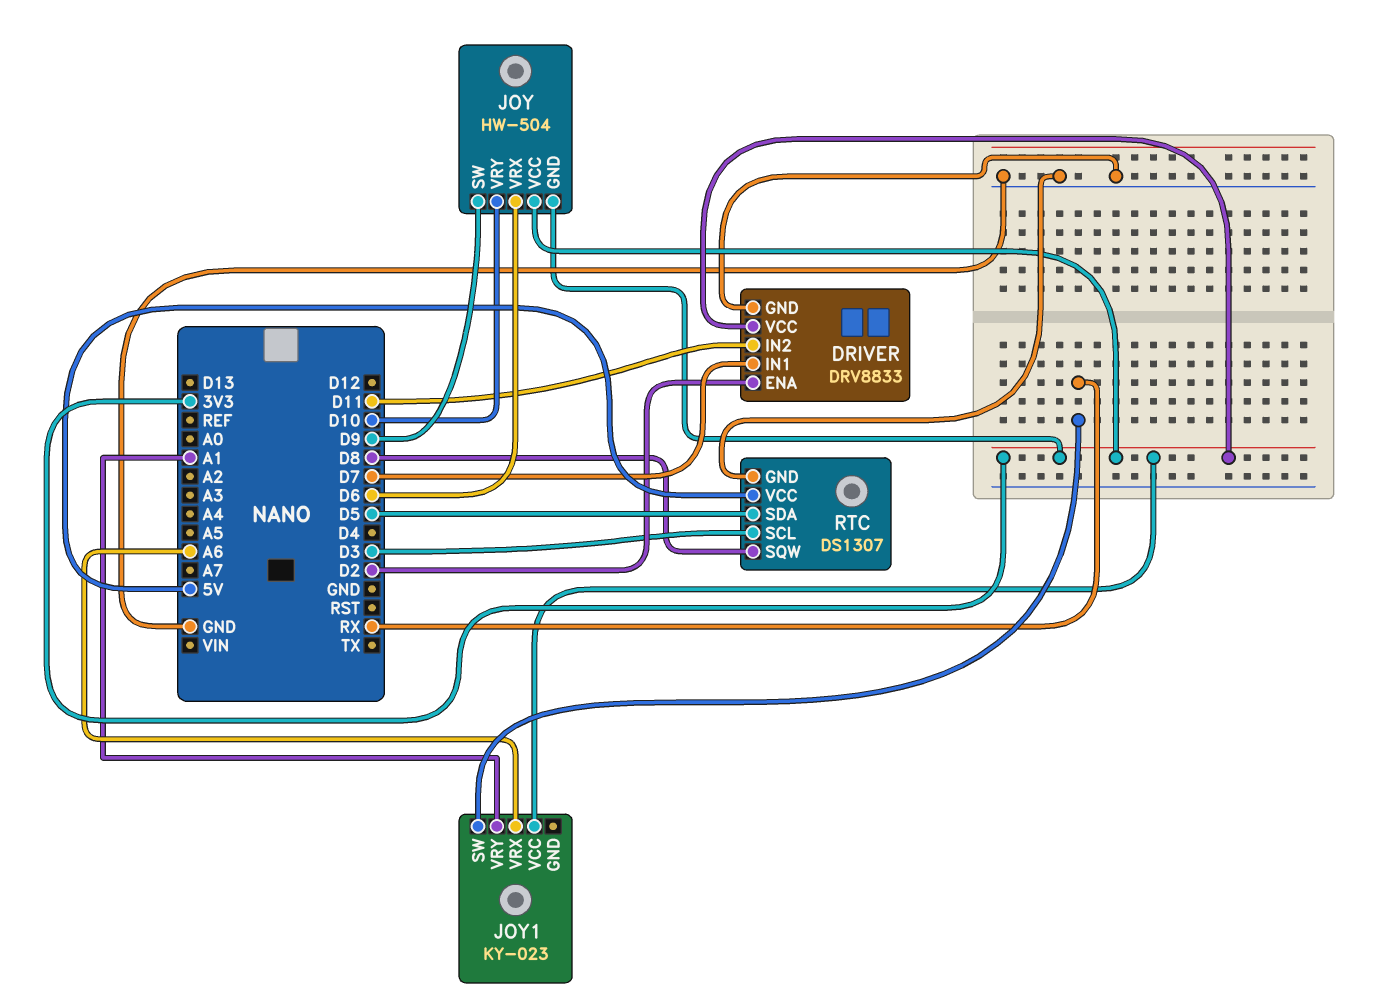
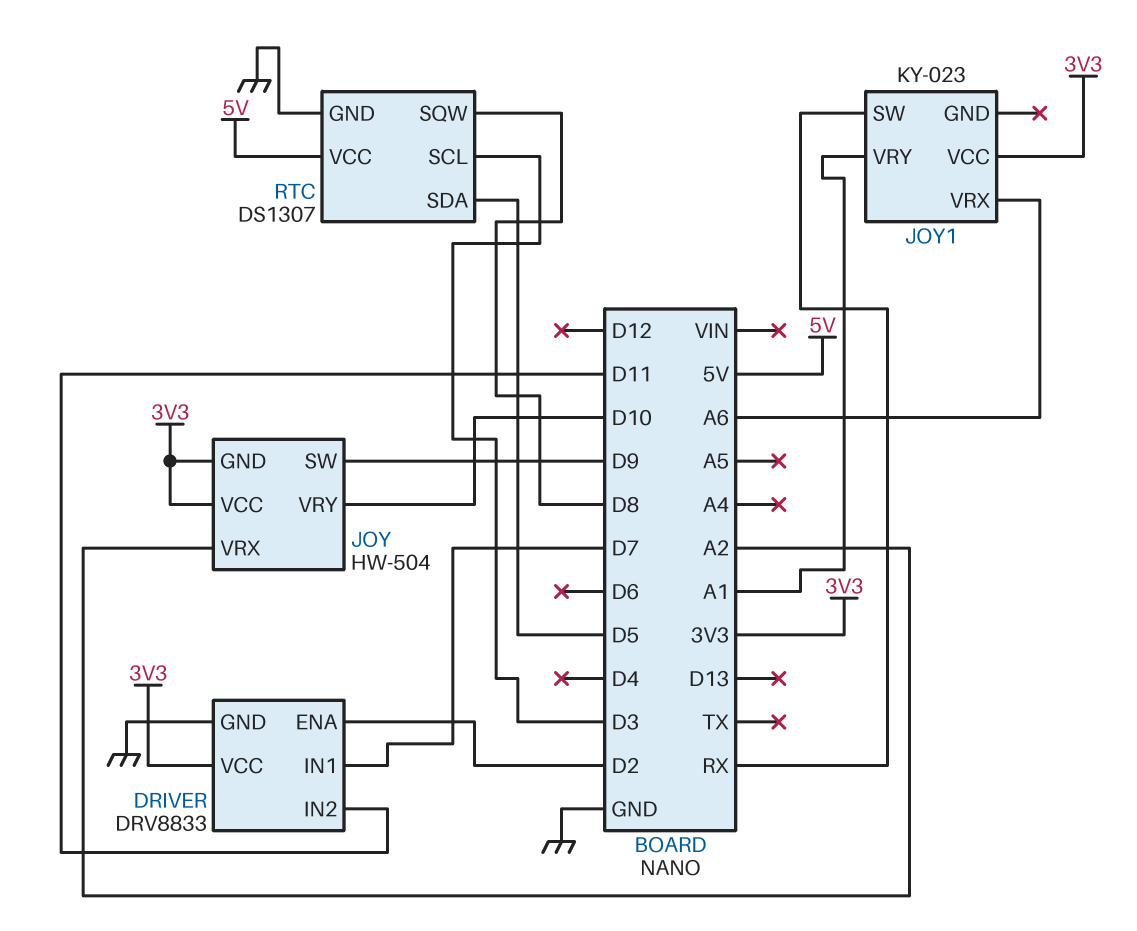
JOY pin VRX: D6 -> A2

